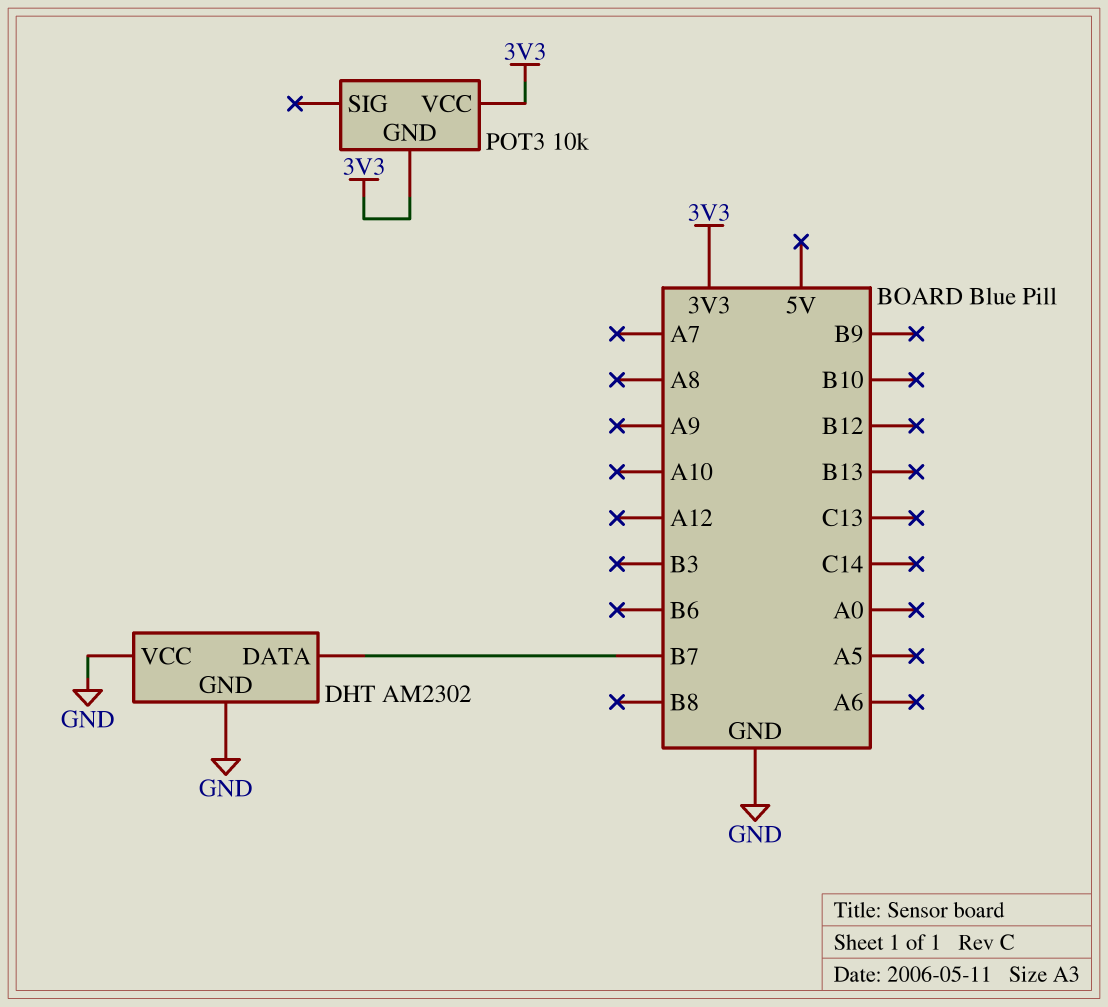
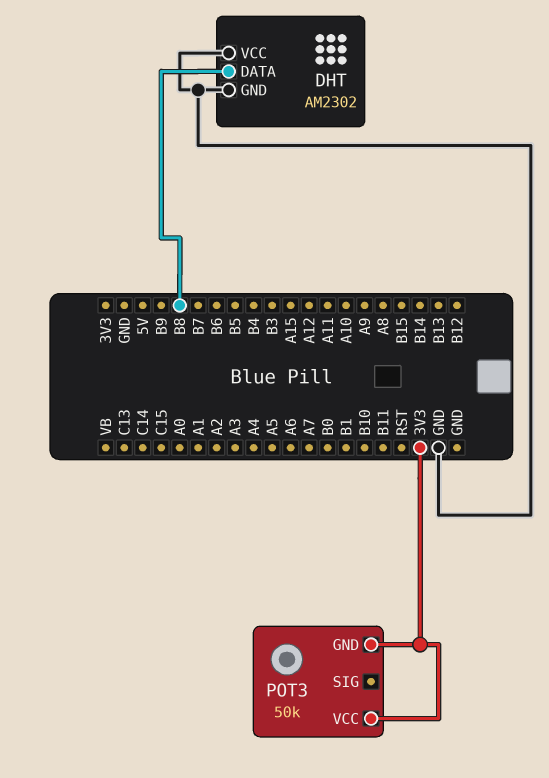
DHT pin DATA: B7 -> B8
POT3: 10k -> 50k

